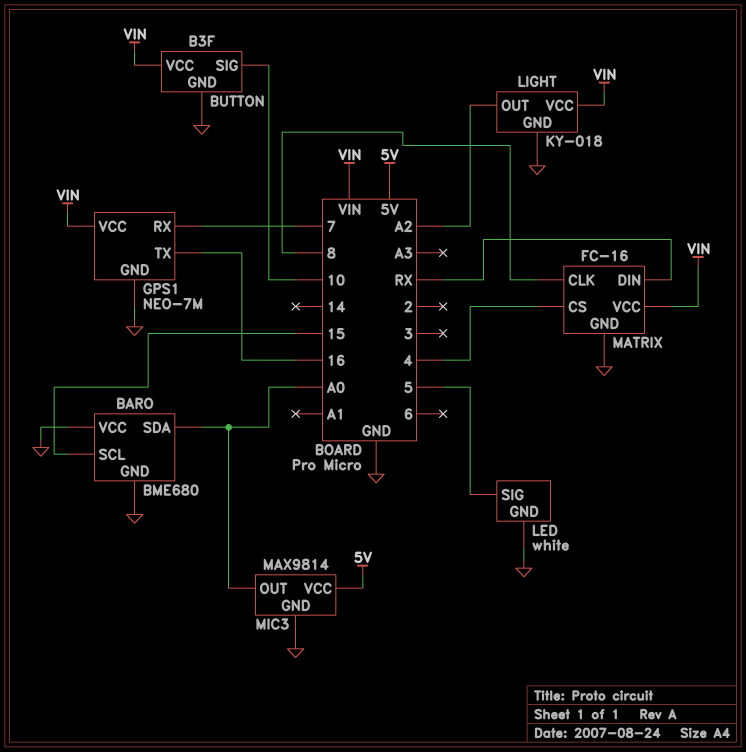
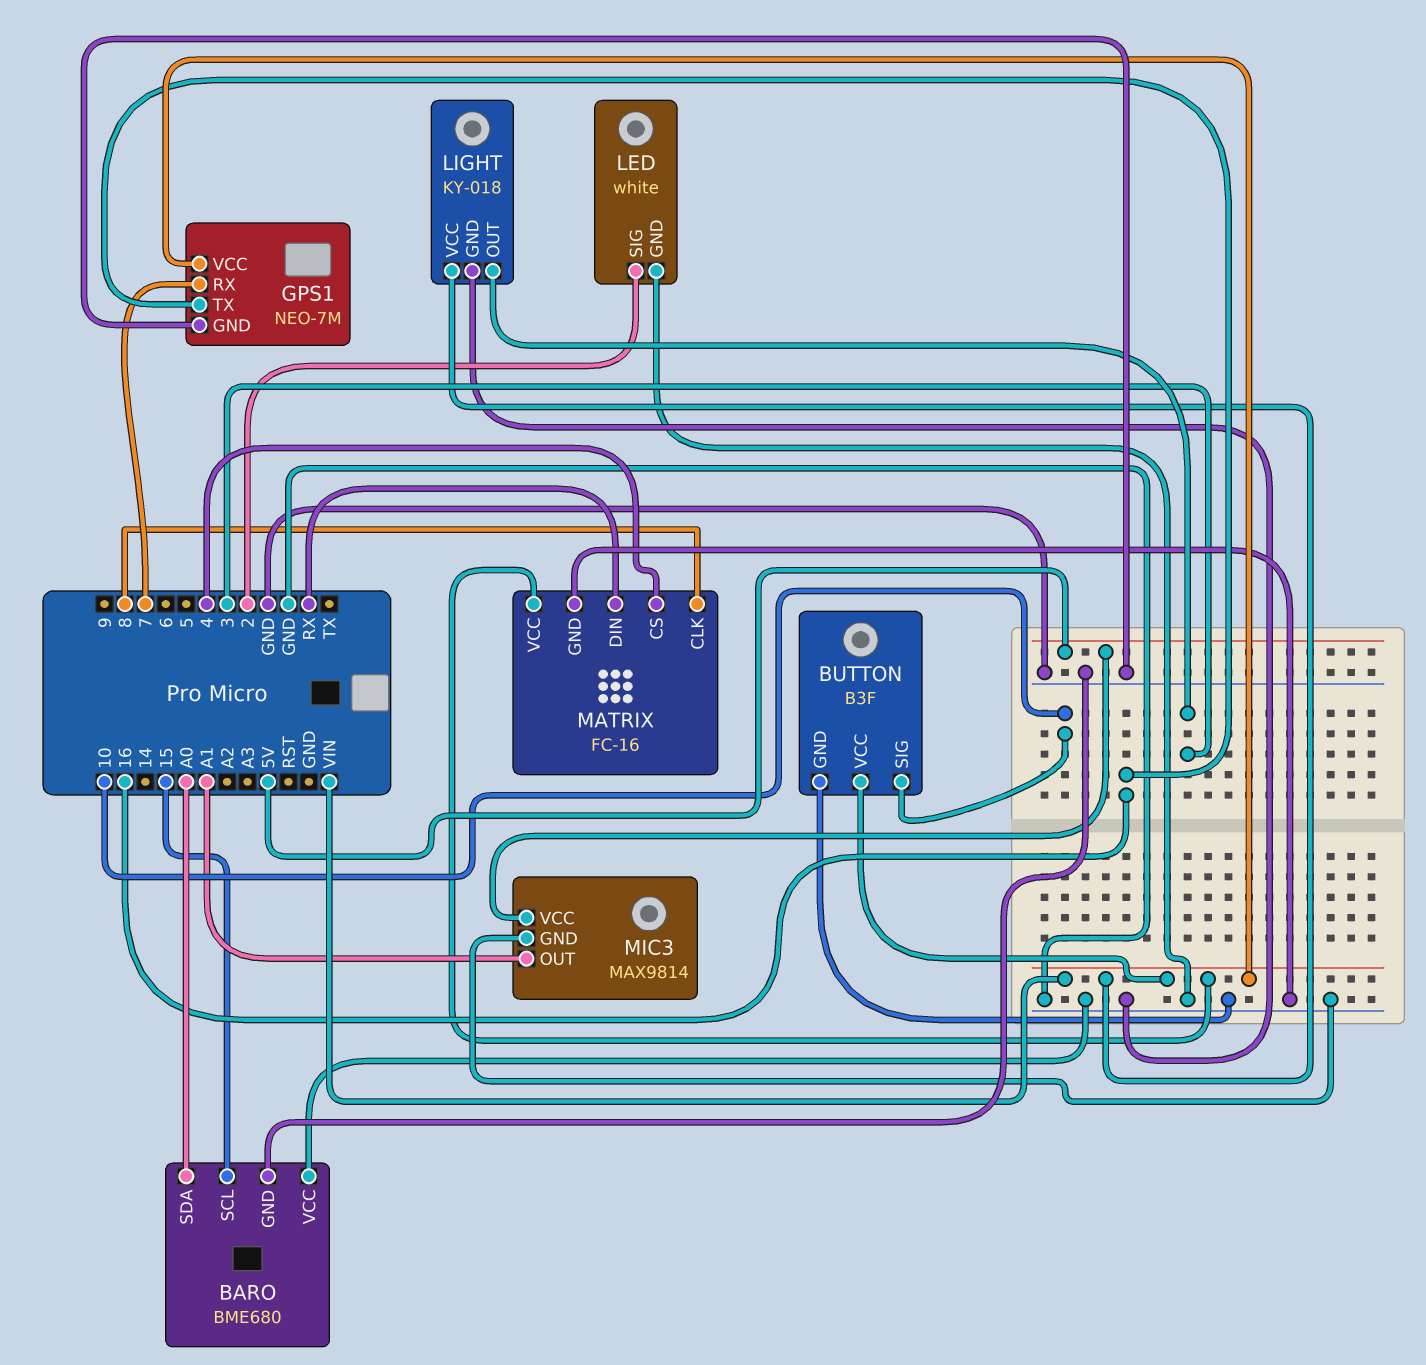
LED pin SIG: 5 -> 2
LIGHT pin OUT: A2 -> 3
MIC3 pin OUT: A0 -> A1

